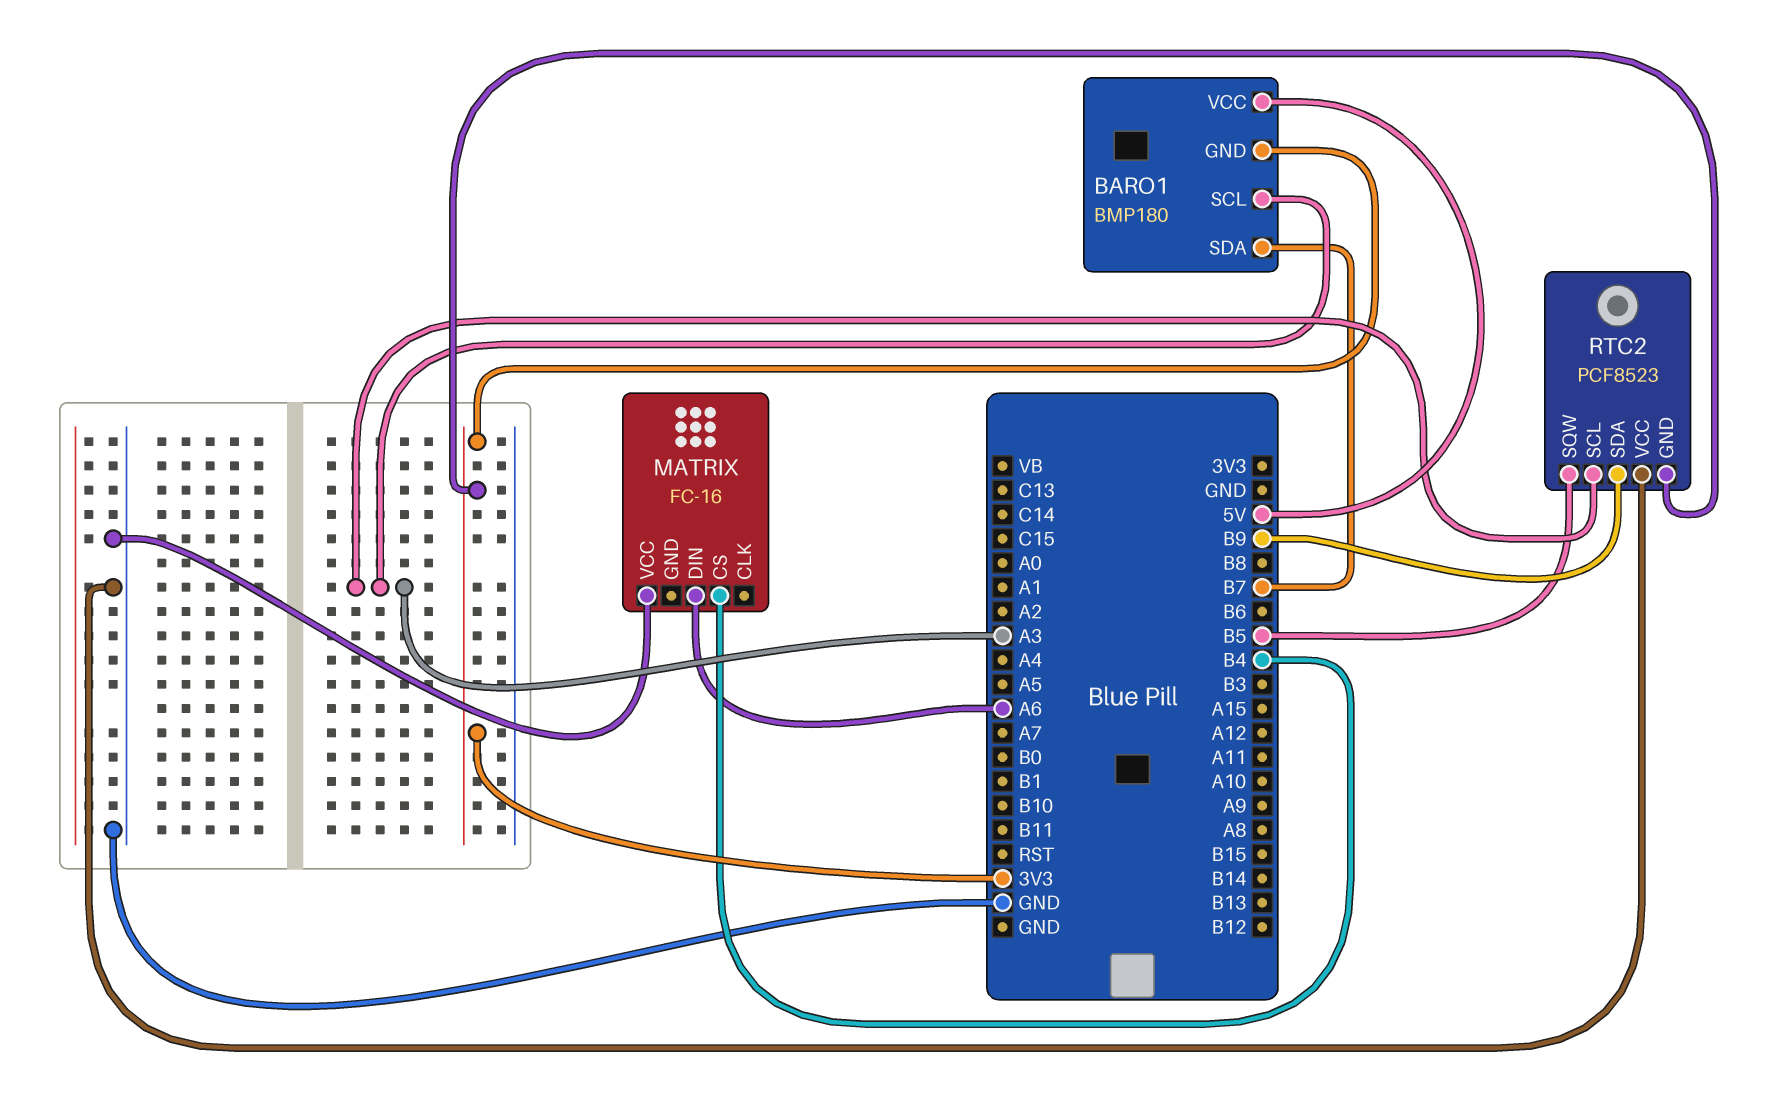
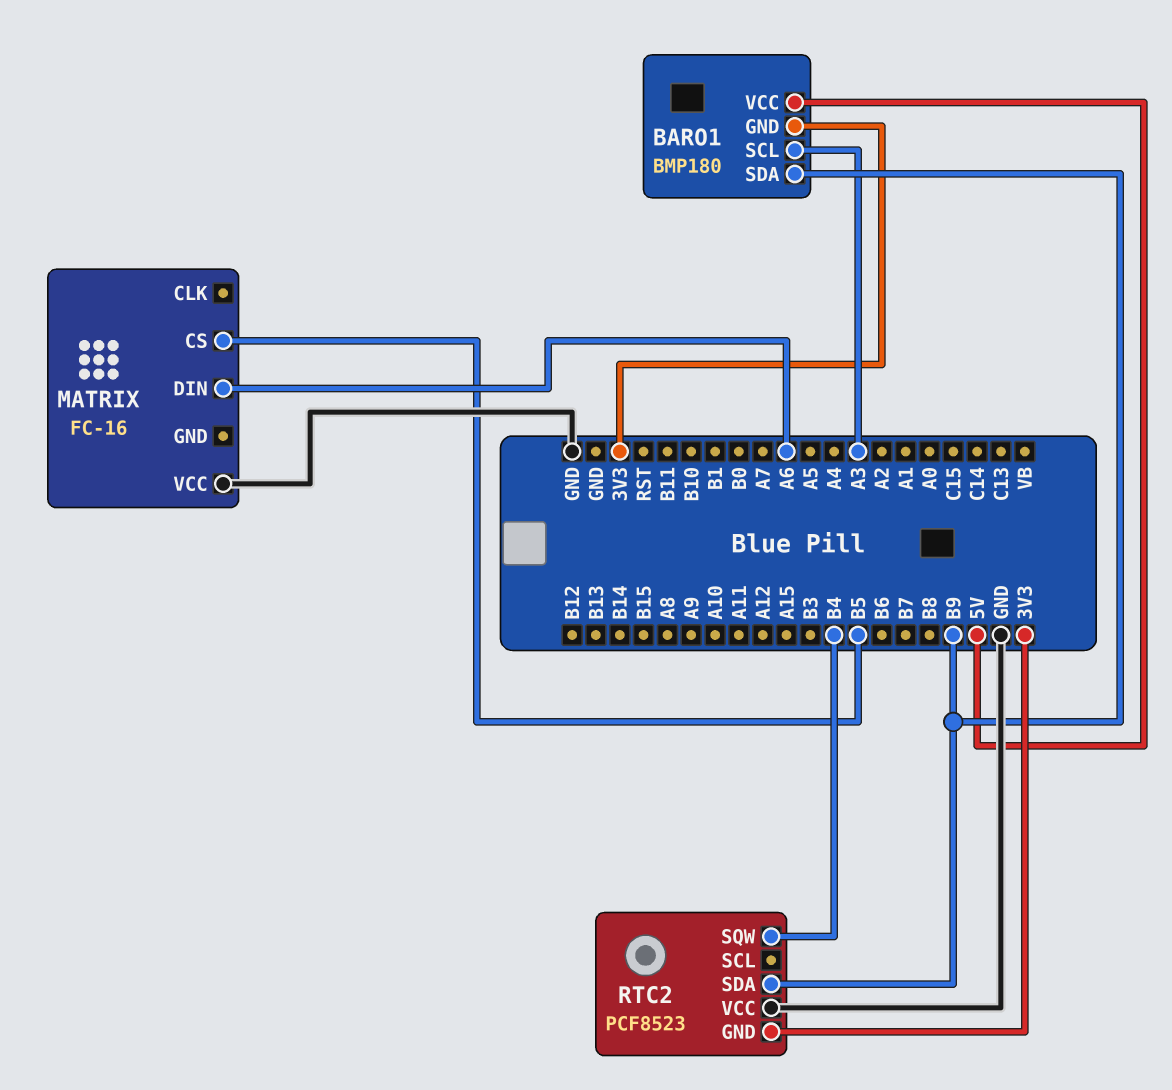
BARO1 pin SDA: B7 -> B9
MATRIX pin CS: B4 -> B5
RTC2 pin SCL: A3 -> none
RTC2 pin SQW: B5 -> B4

